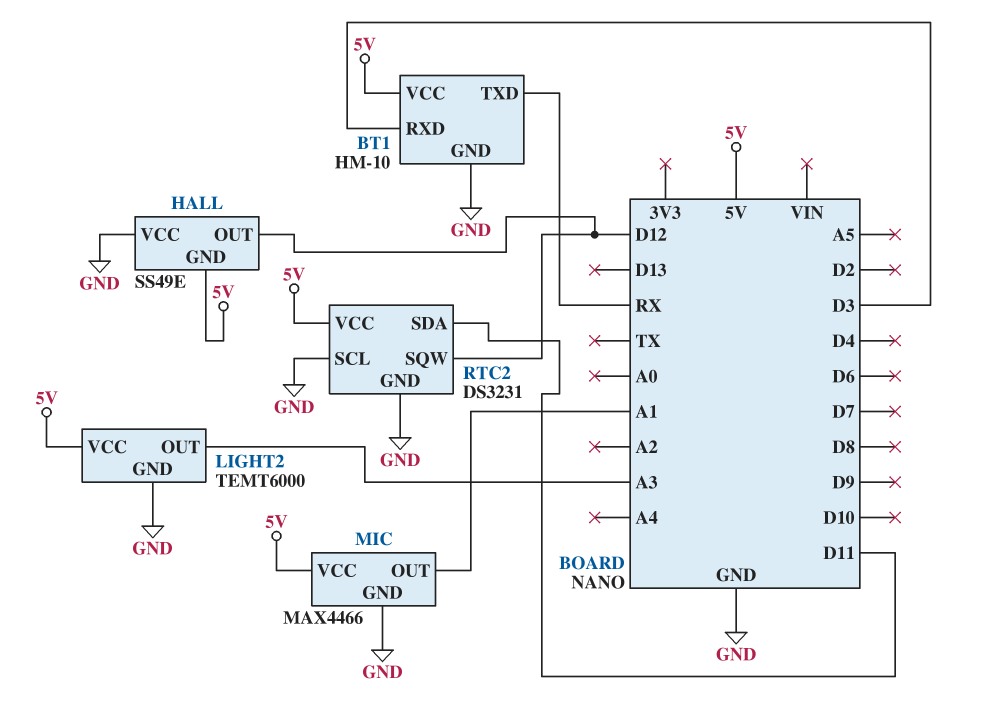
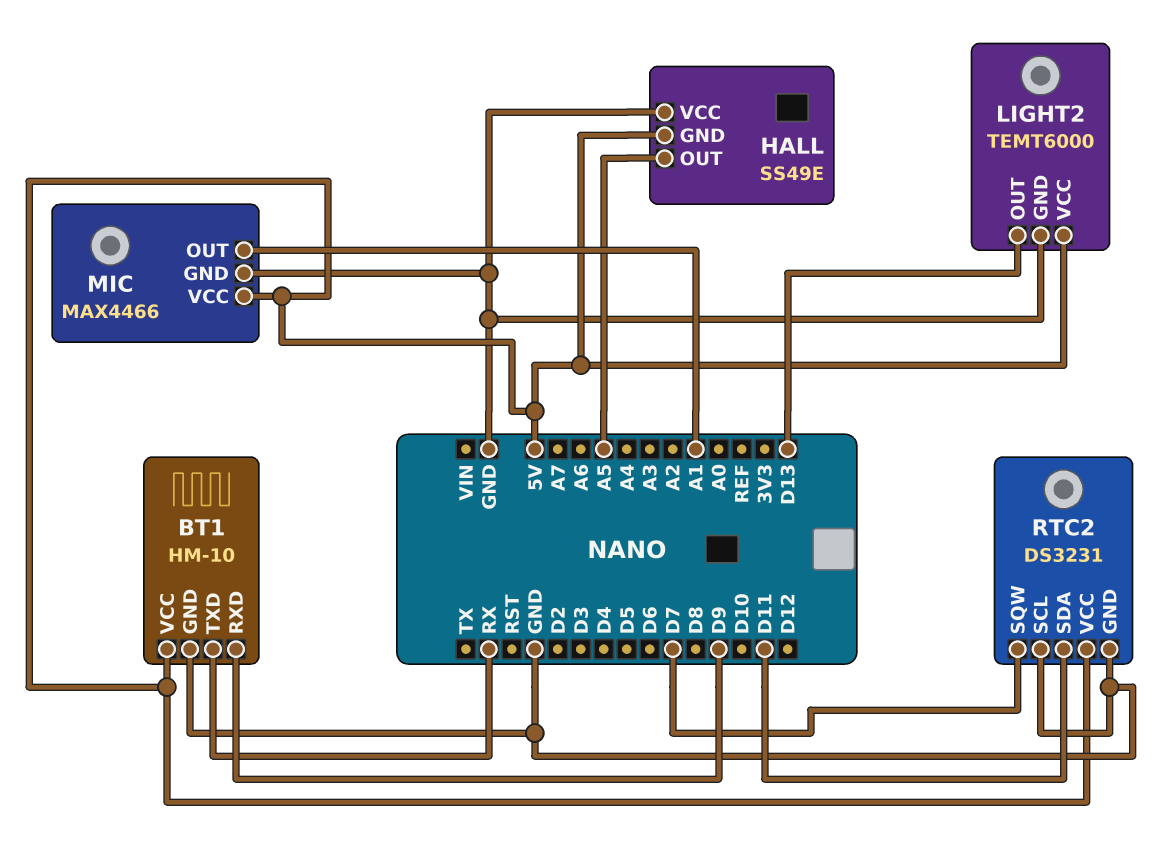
BT1 pin RXD: D3 -> D9
HALL pin OUT: D12 -> A5
LIGHT2 pin OUT: A3 -> D13
RTC2 pin SQW: D12 -> D7

